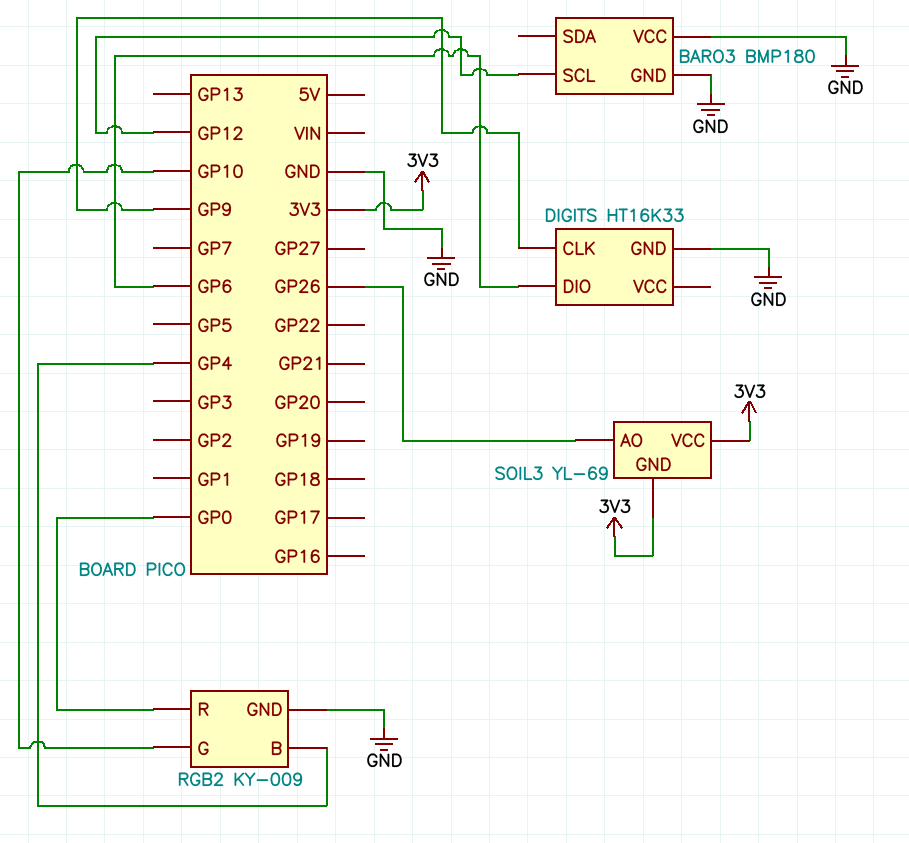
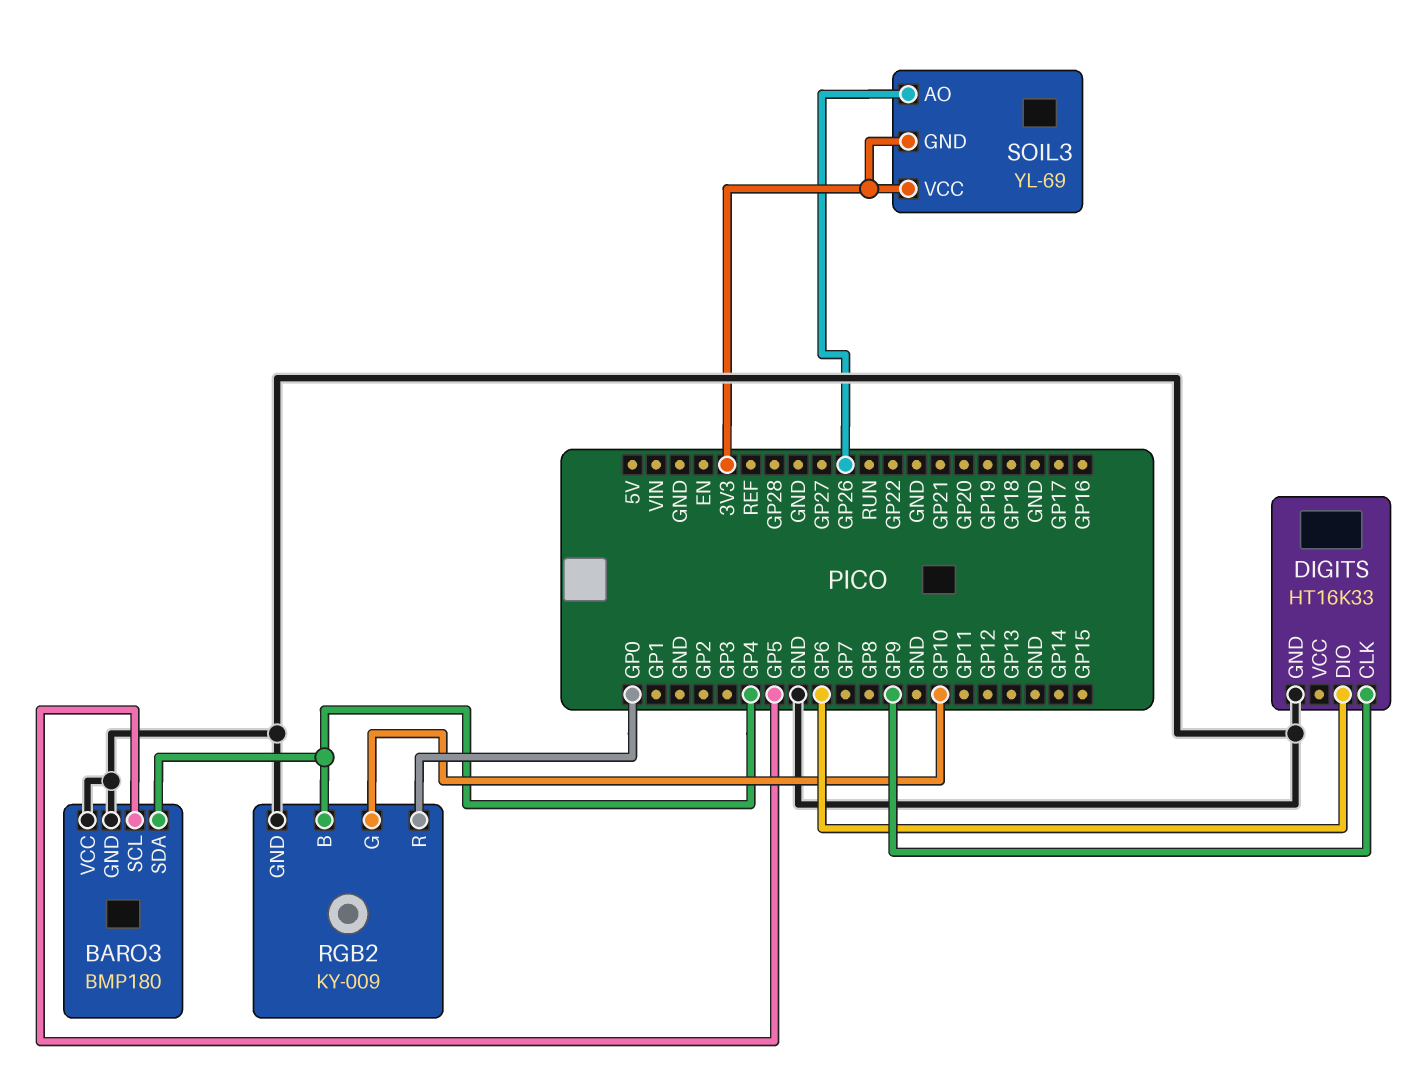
BARO3 pin SCL: GP12 -> GP5
BARO3 pin SDA: none -> GP4

